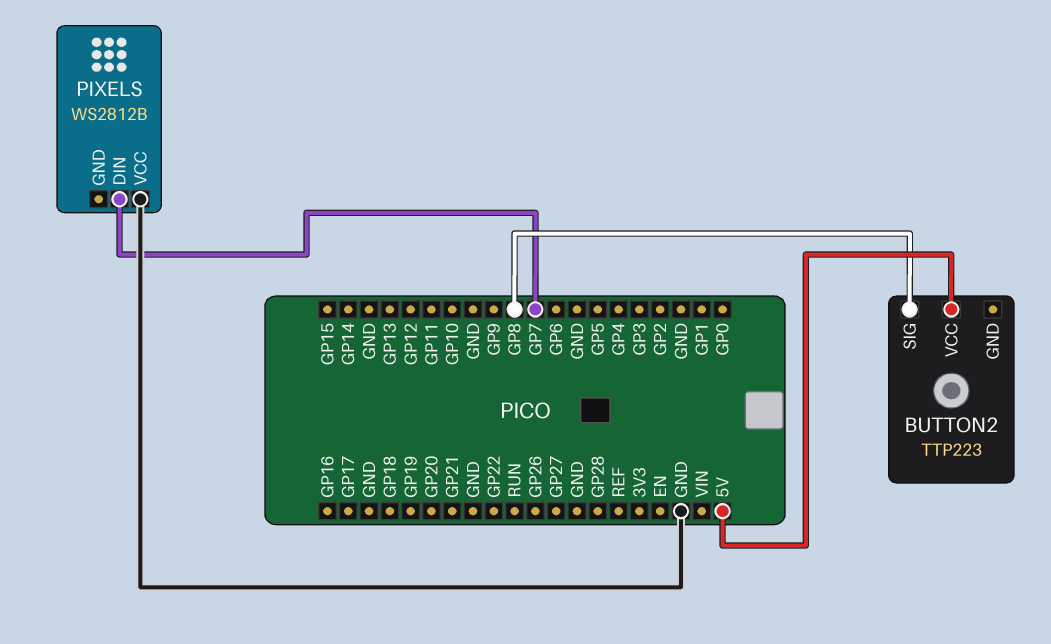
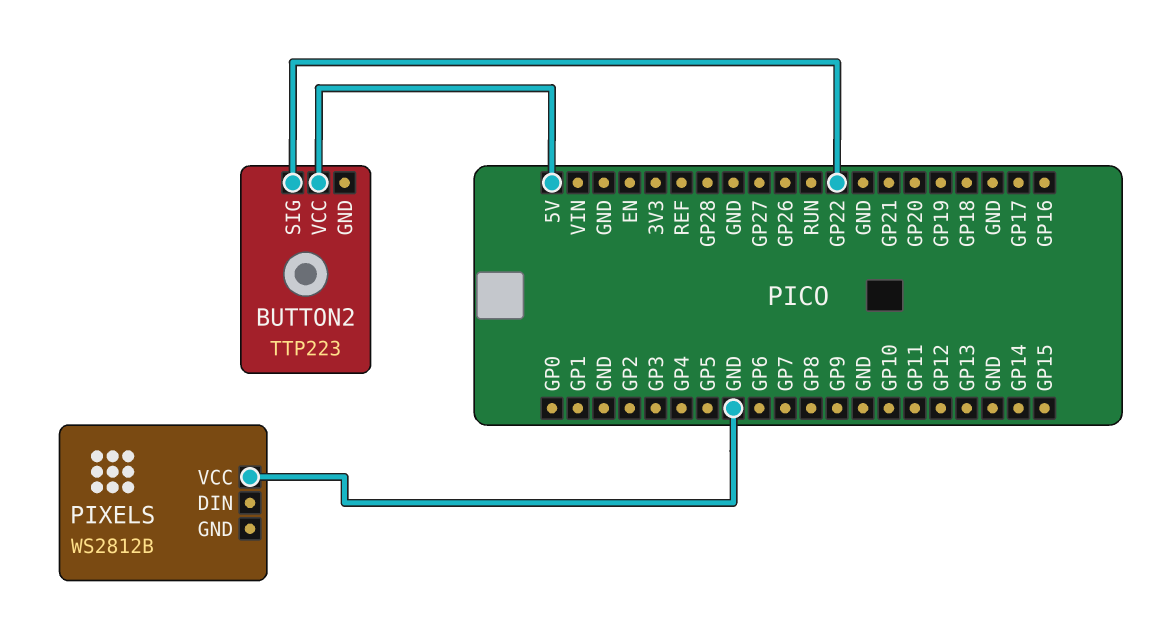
BUTTON2 pin SIG: GP8 -> GP22
PIXELS pin DIN: GP7 -> none

